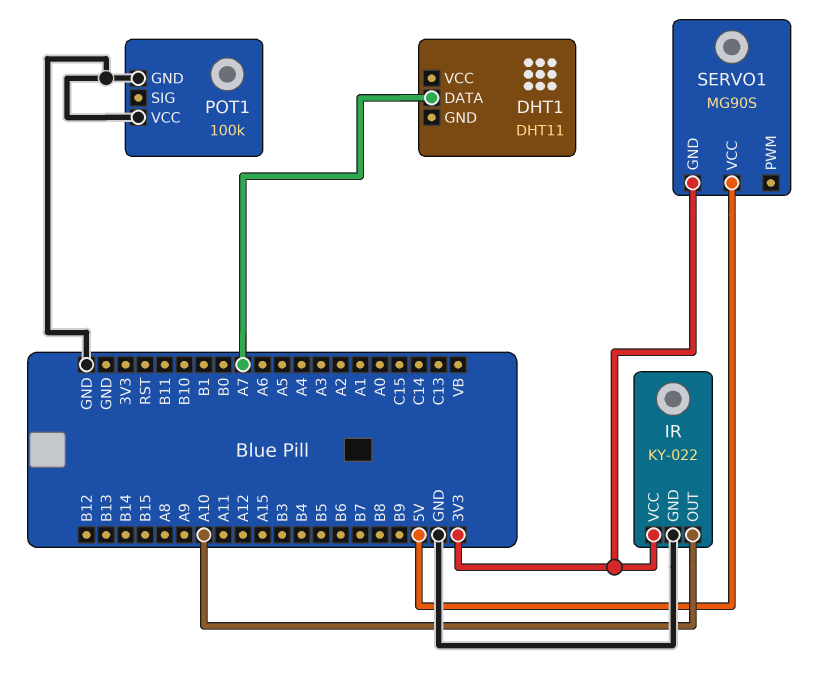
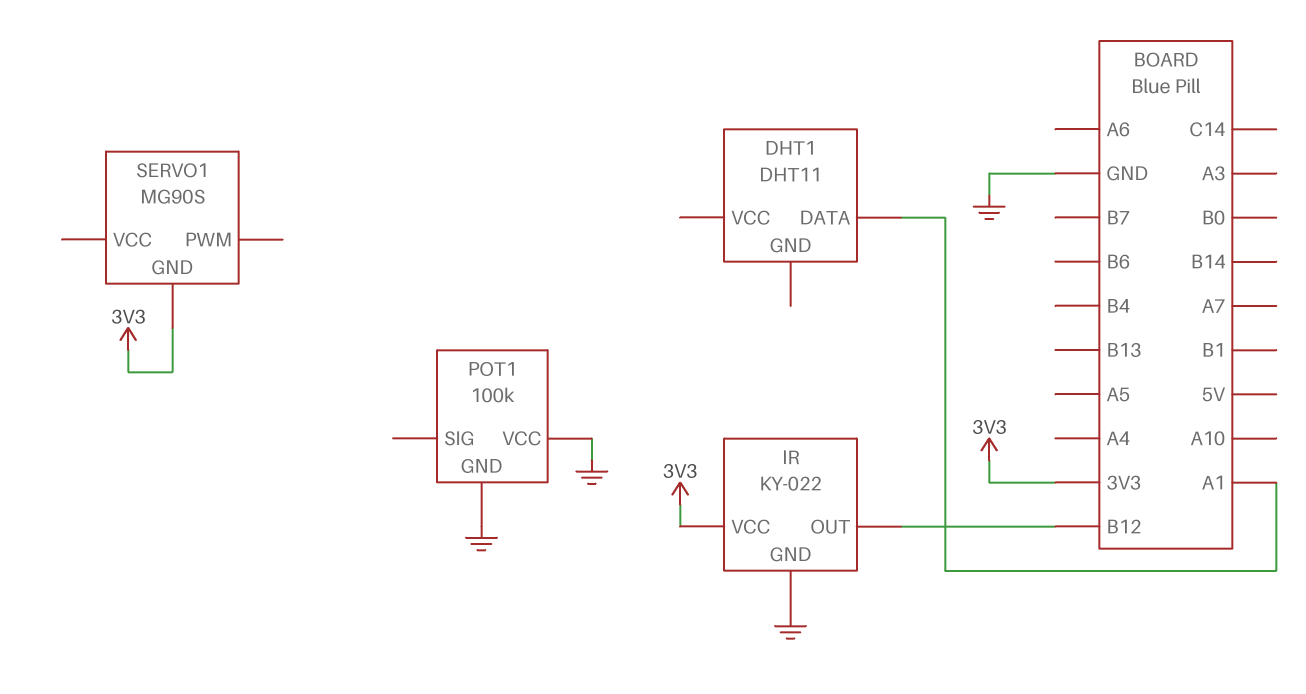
DHT1 pin DATA: A7 -> A1
IR pin OUT: A10 -> B12
SERVO1 pin VCC: 5V -> none

